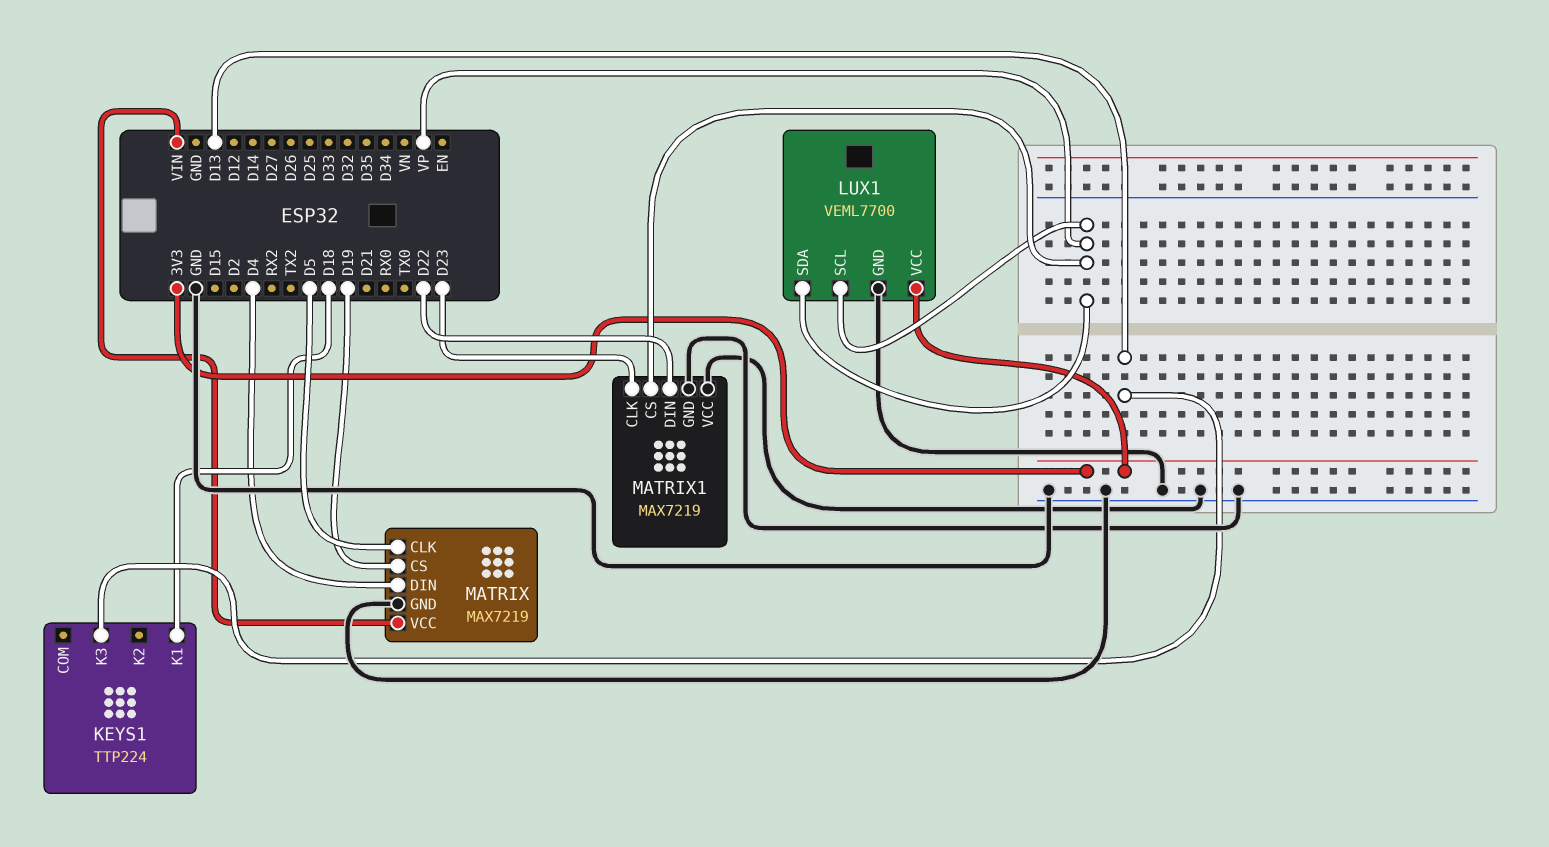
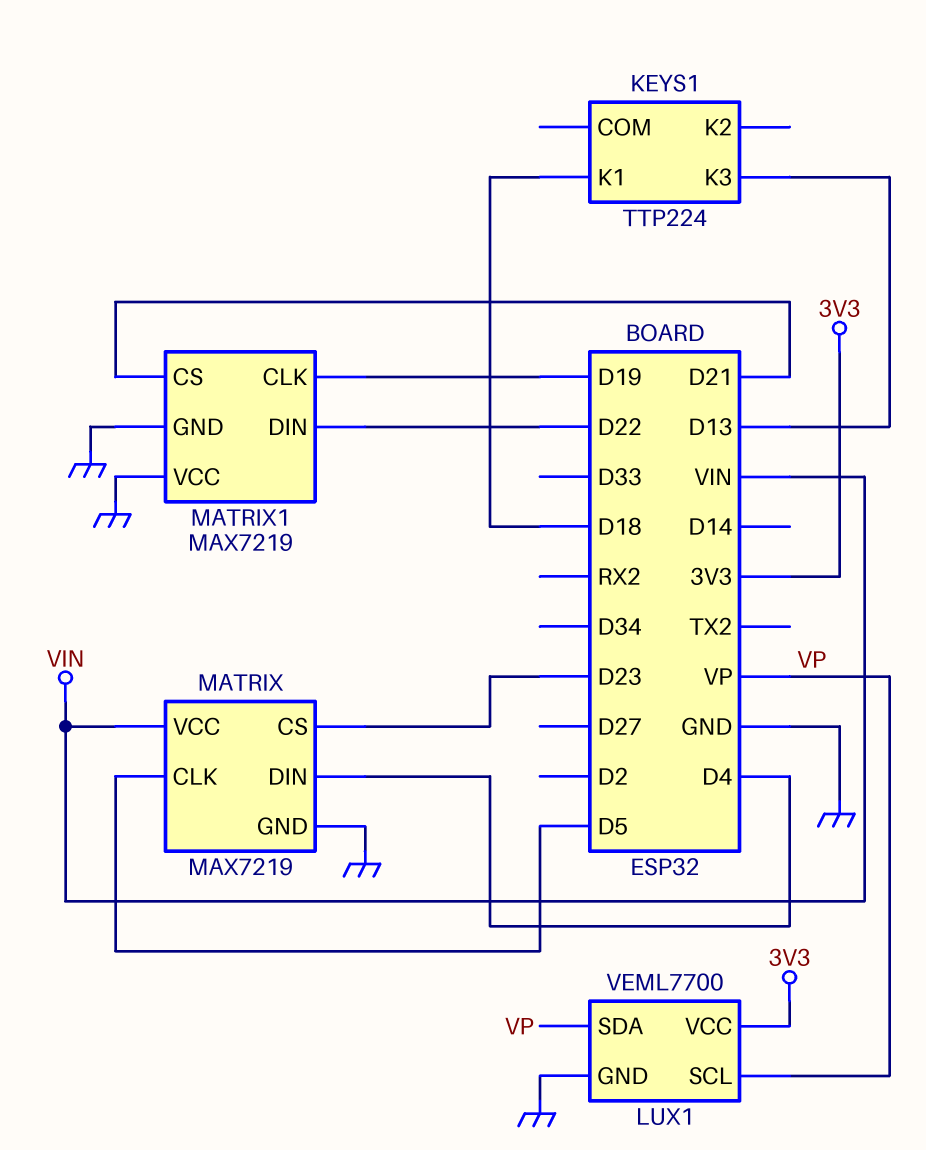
MATRIX pin CS: D19 -> D23
MATRIX1 pin CLK: D23 -> D19
MATRIX1 pin CS: VP -> D21

